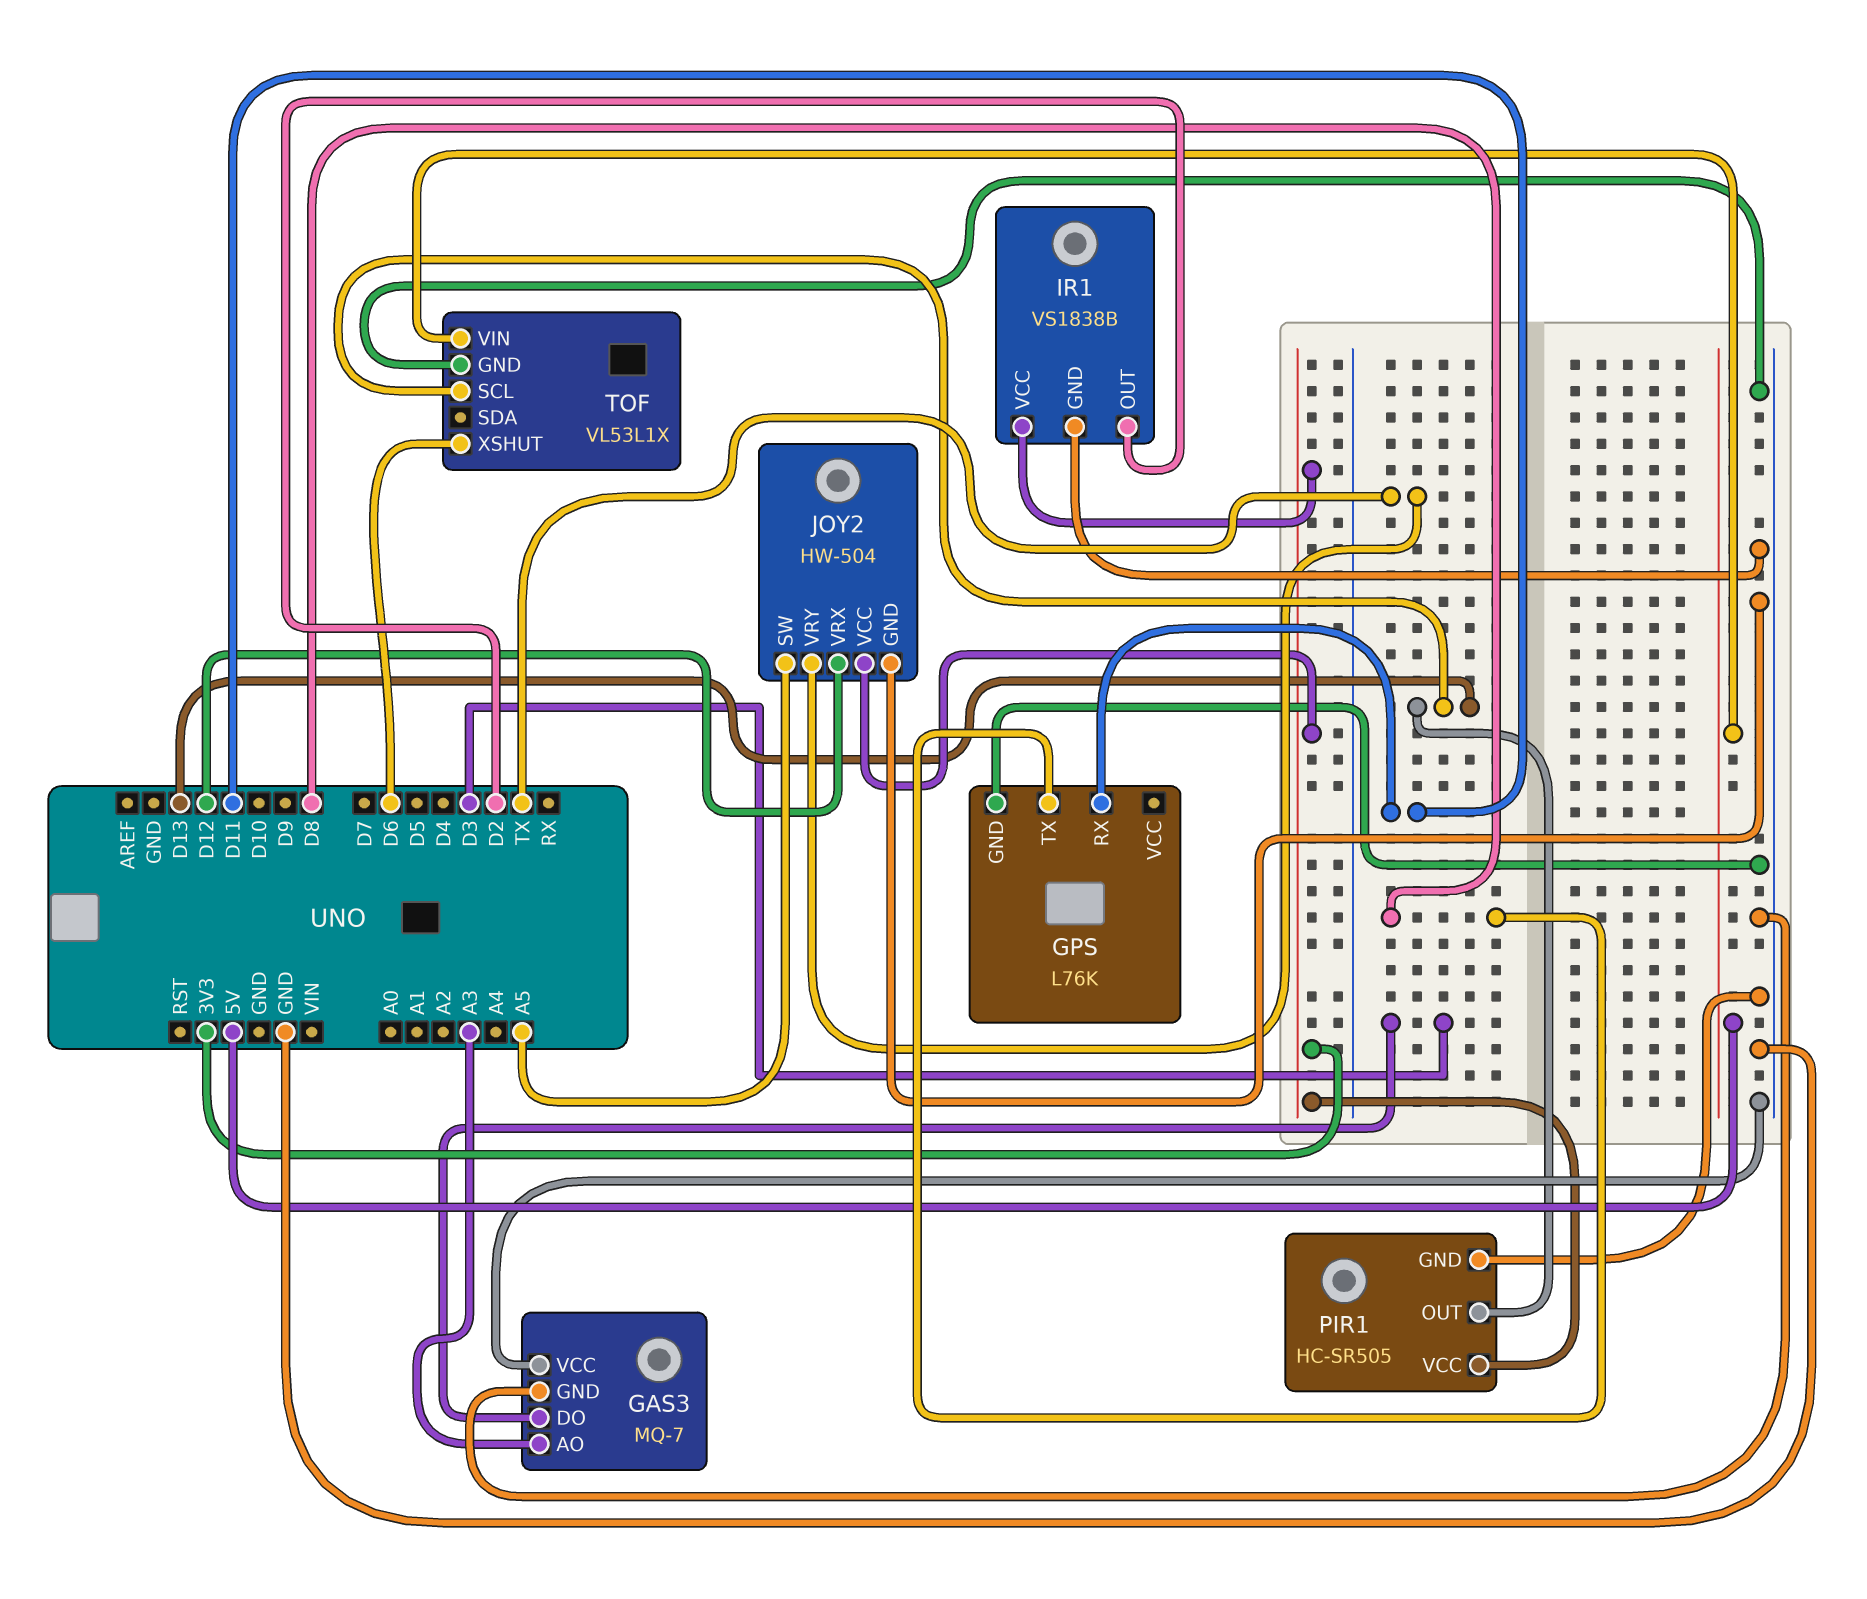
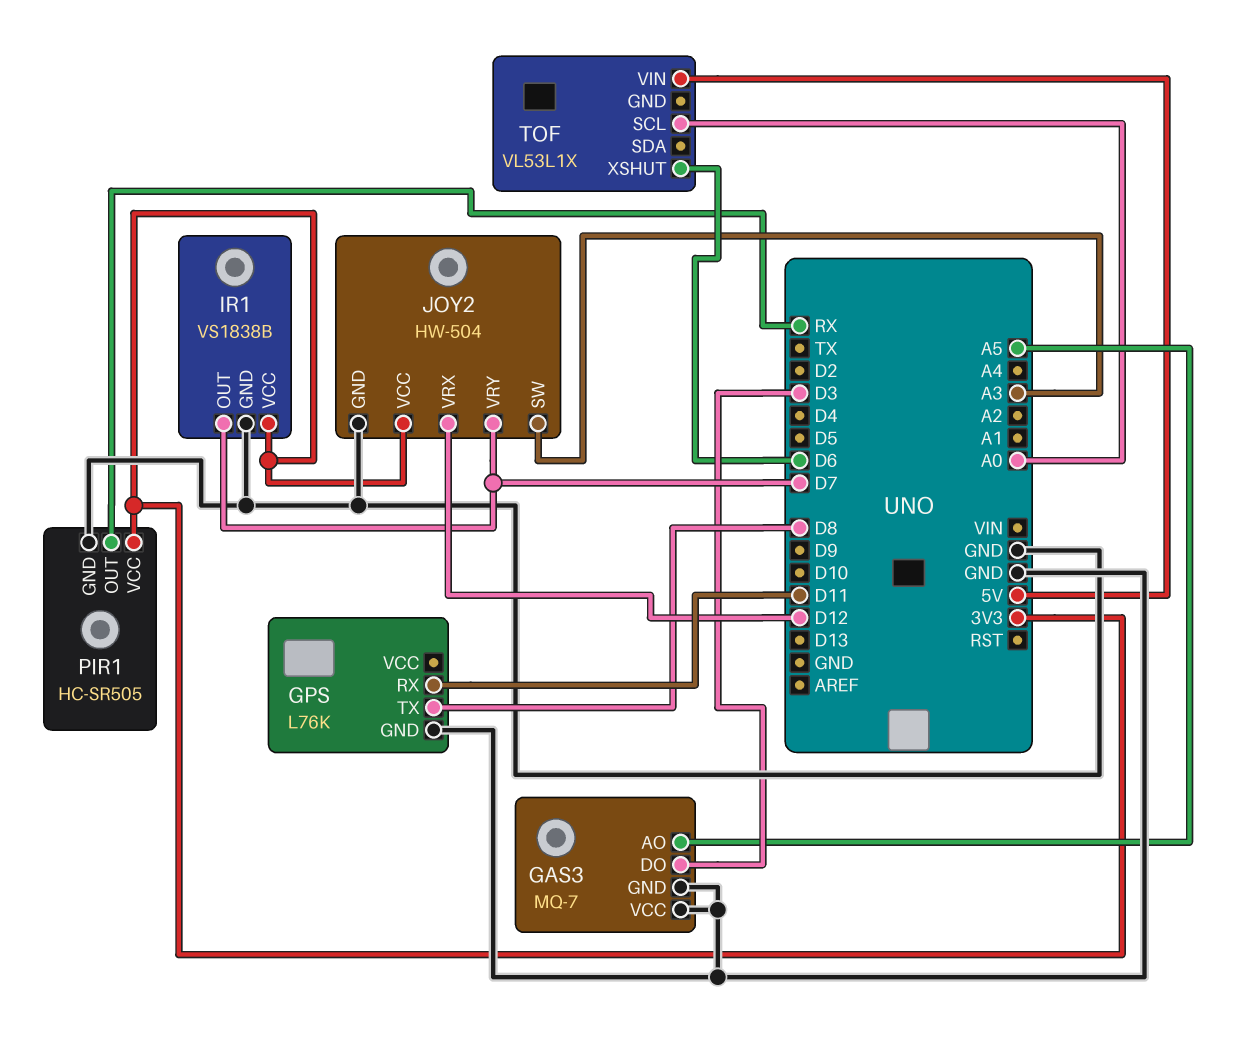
GAS3 pin AO: A3 -> A5
IR1 pin OUT: D2 -> D7
JOY2 pin SW: A5 -> A3
JOY2 pin VRY: TX -> D7
PIR1 pin OUT: D13 -> RX
TOF pin GND: GND -> none
TOF pin SCL: D13 -> A0

